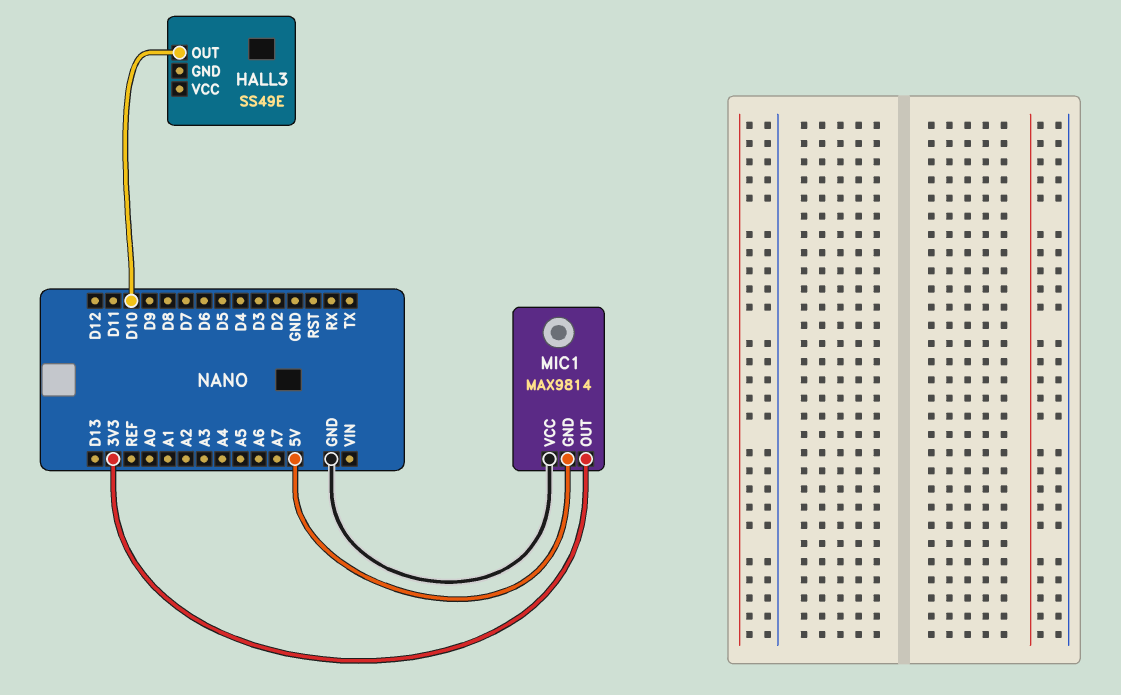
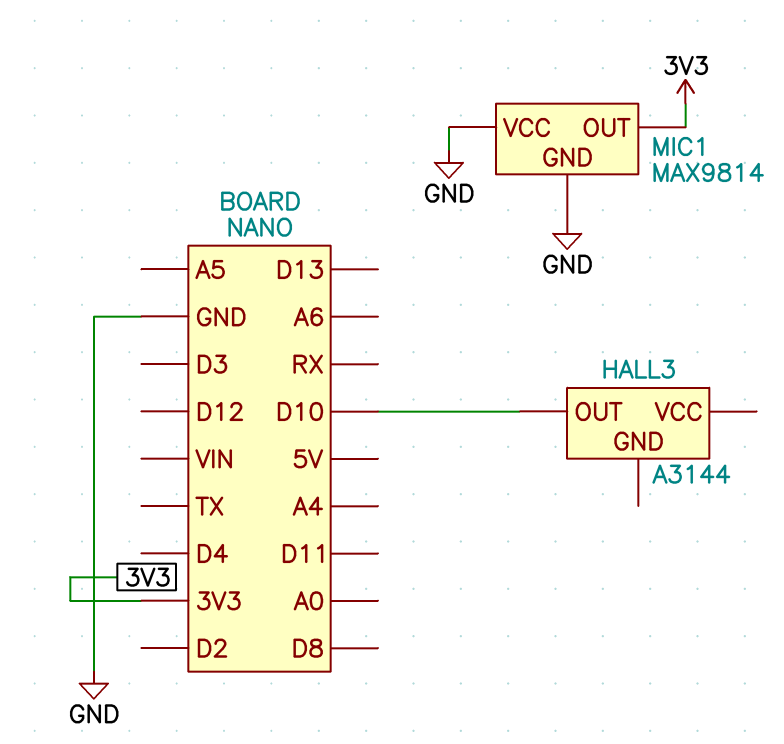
HALL3: SS49E -> A3144
MIC1 pin GND: 5V -> GND

